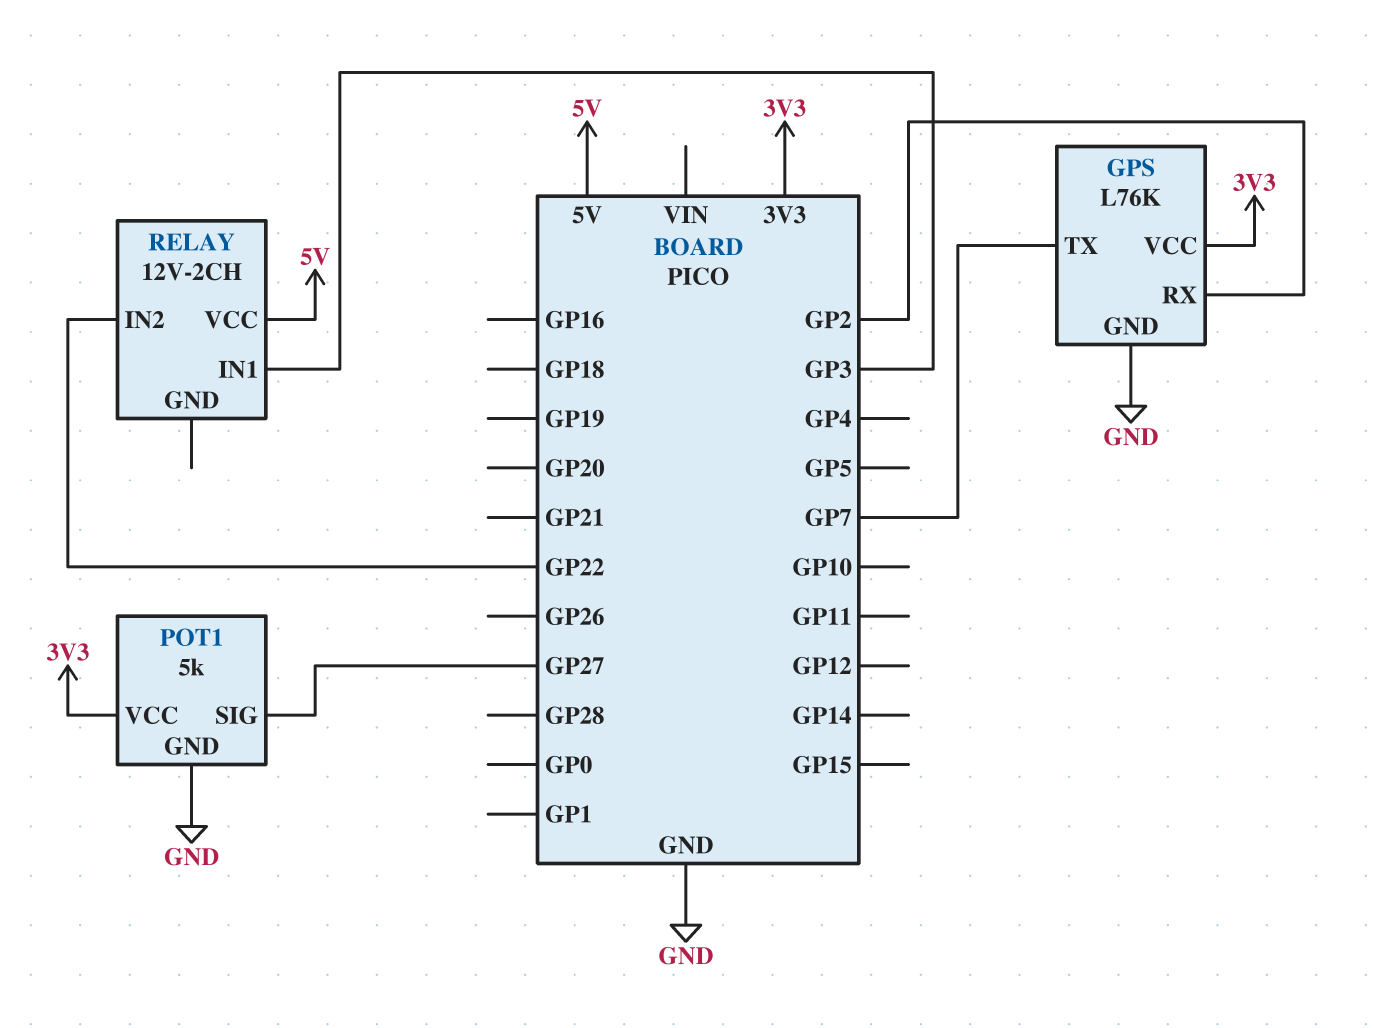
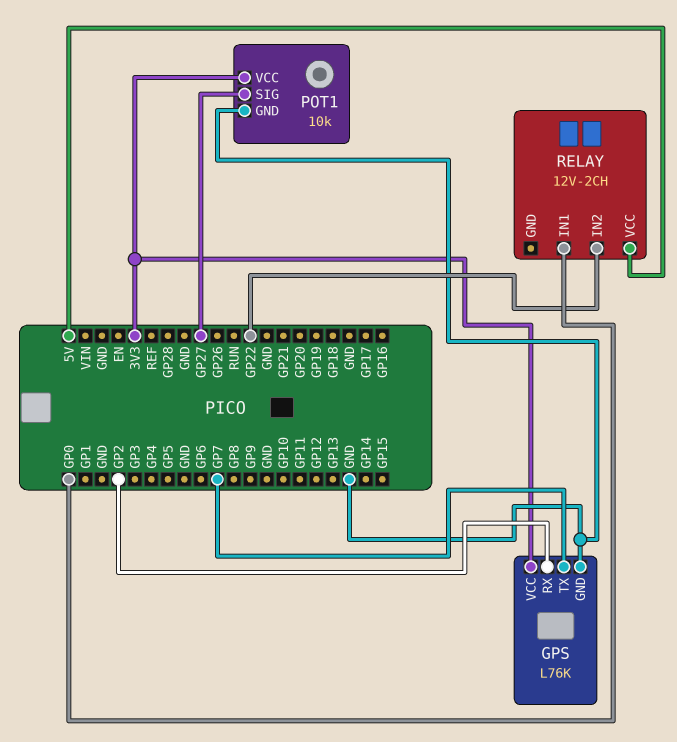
POT1: 5k -> 10k
RELAY pin IN1: GP3 -> GP0

